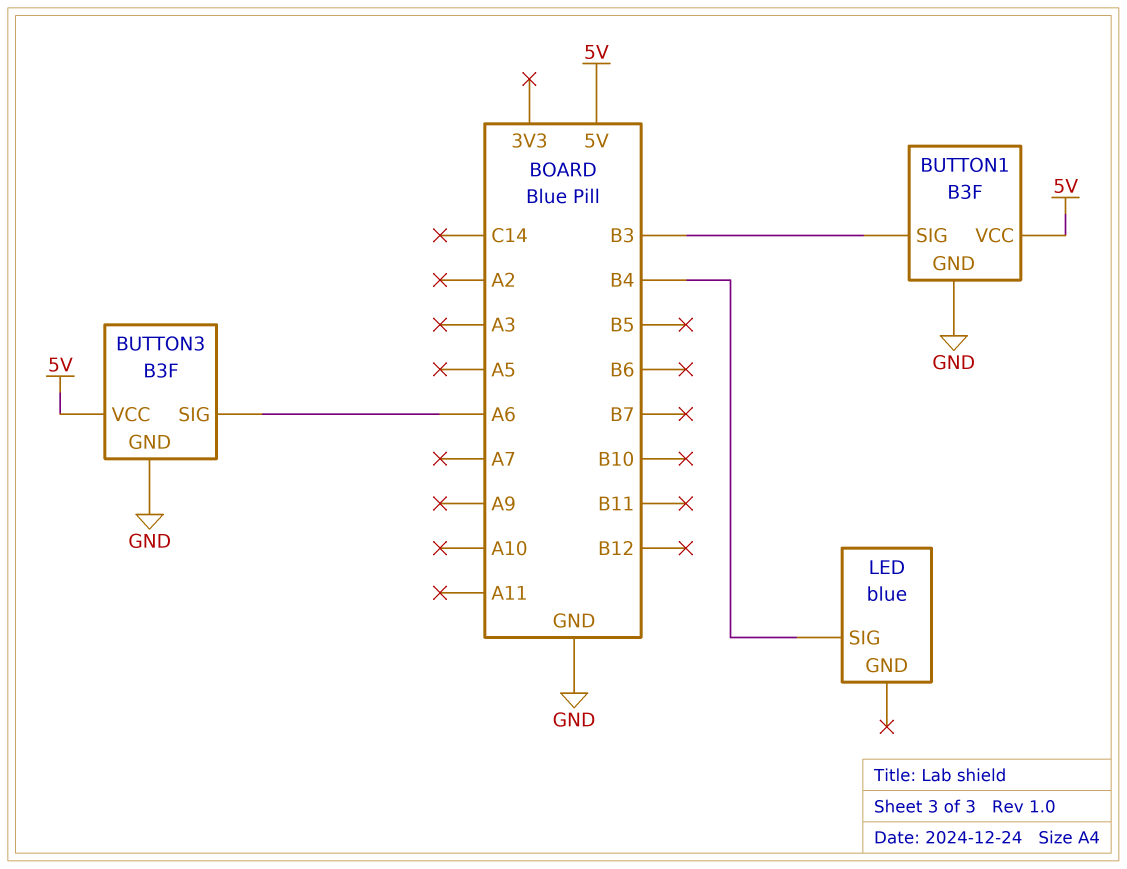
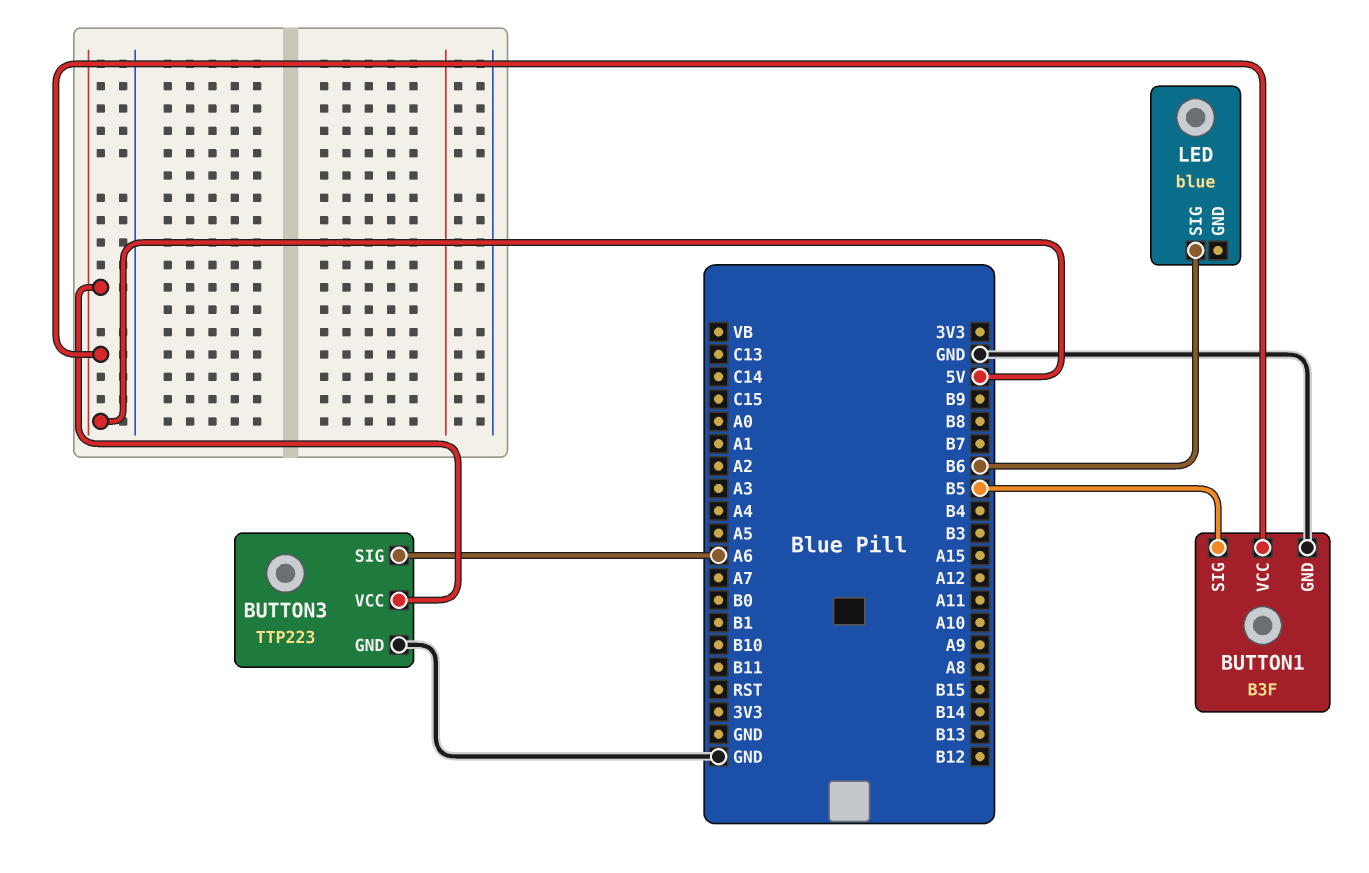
BUTTON1 pin SIG: B3 -> B5
BUTTON3: B3F -> TTP223
LED pin SIG: B4 -> B6

